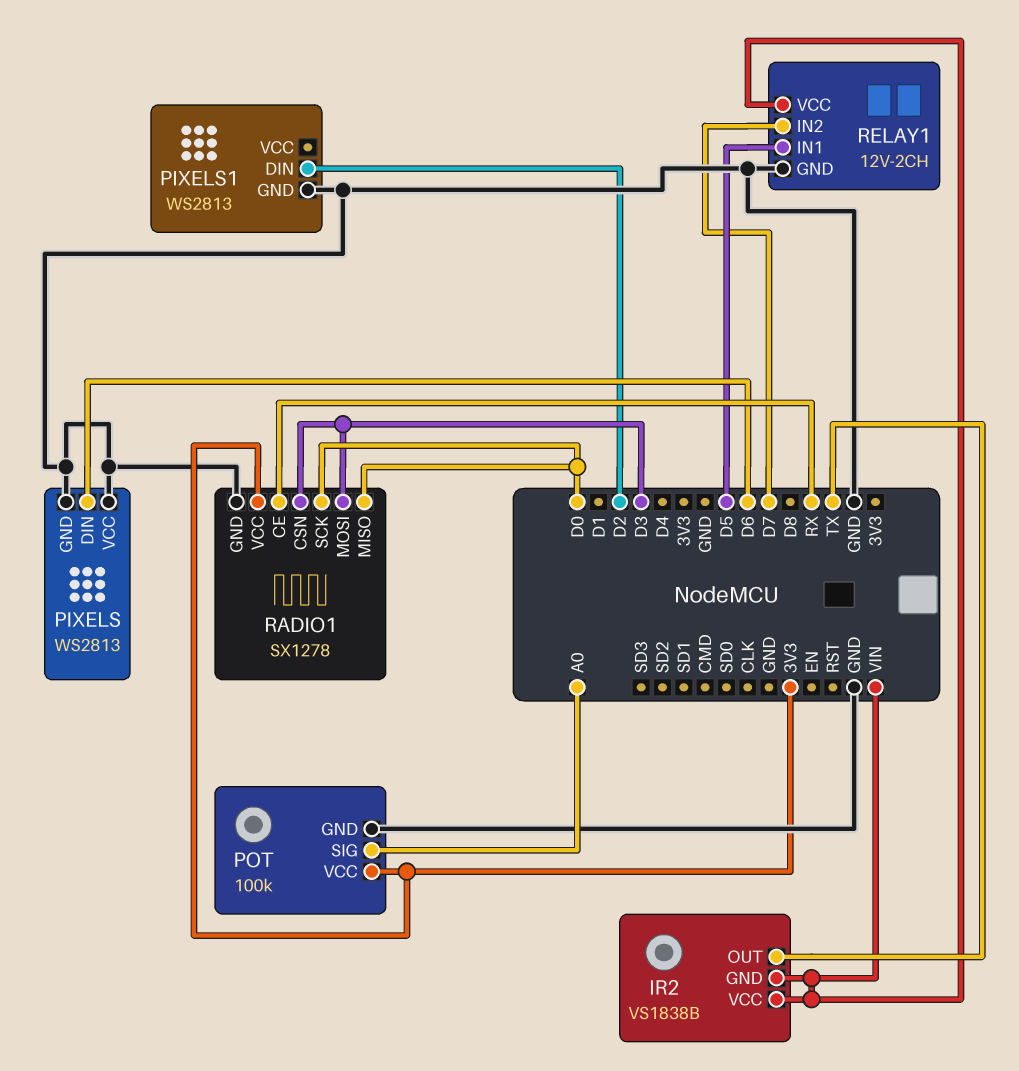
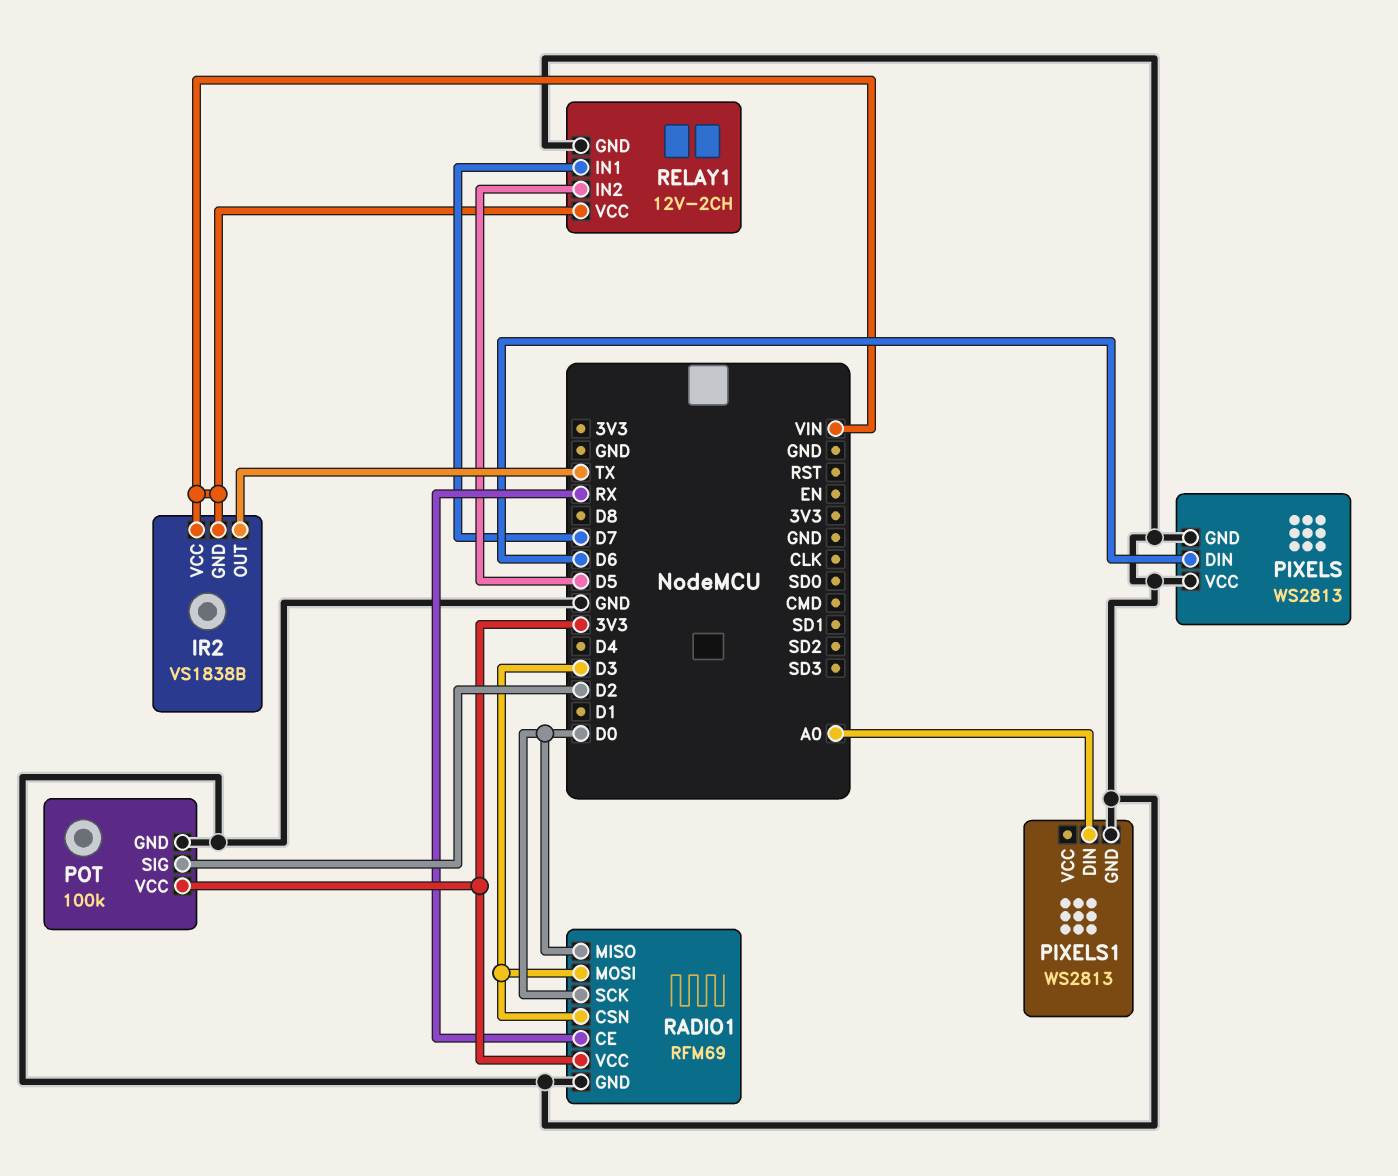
PIXELS1 pin DIN: D2 -> A0
POT pin SIG: A0 -> D2
RADIO1: SX1278 -> RFM69
RELAY1 pin IN1: D5 -> D7
RELAY1 pin IN2: D7 -> D5

